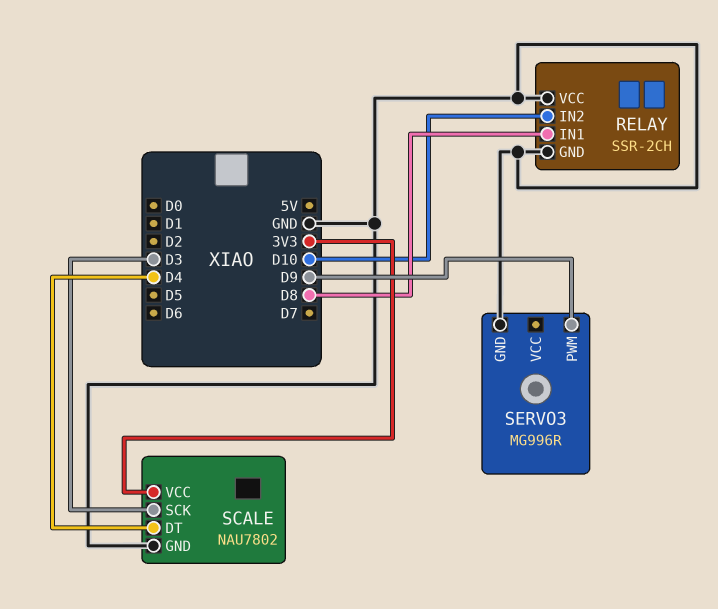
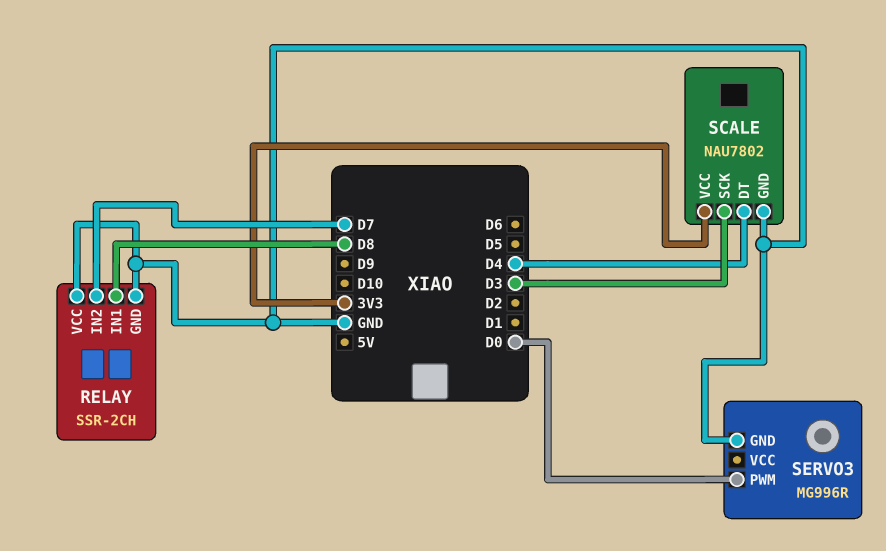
RELAY pin IN2: D10 -> D7
SERVO3 pin PWM: D9 -> D0

